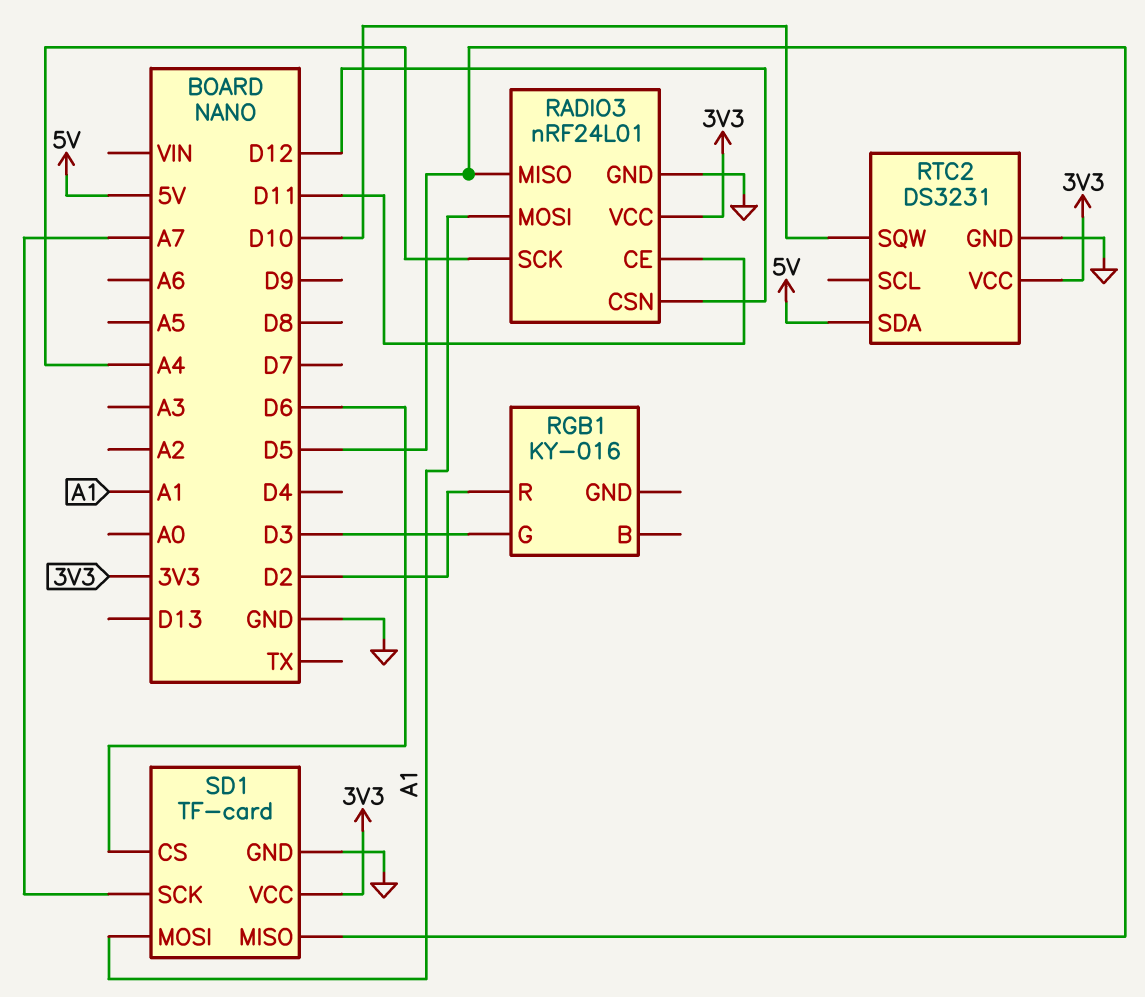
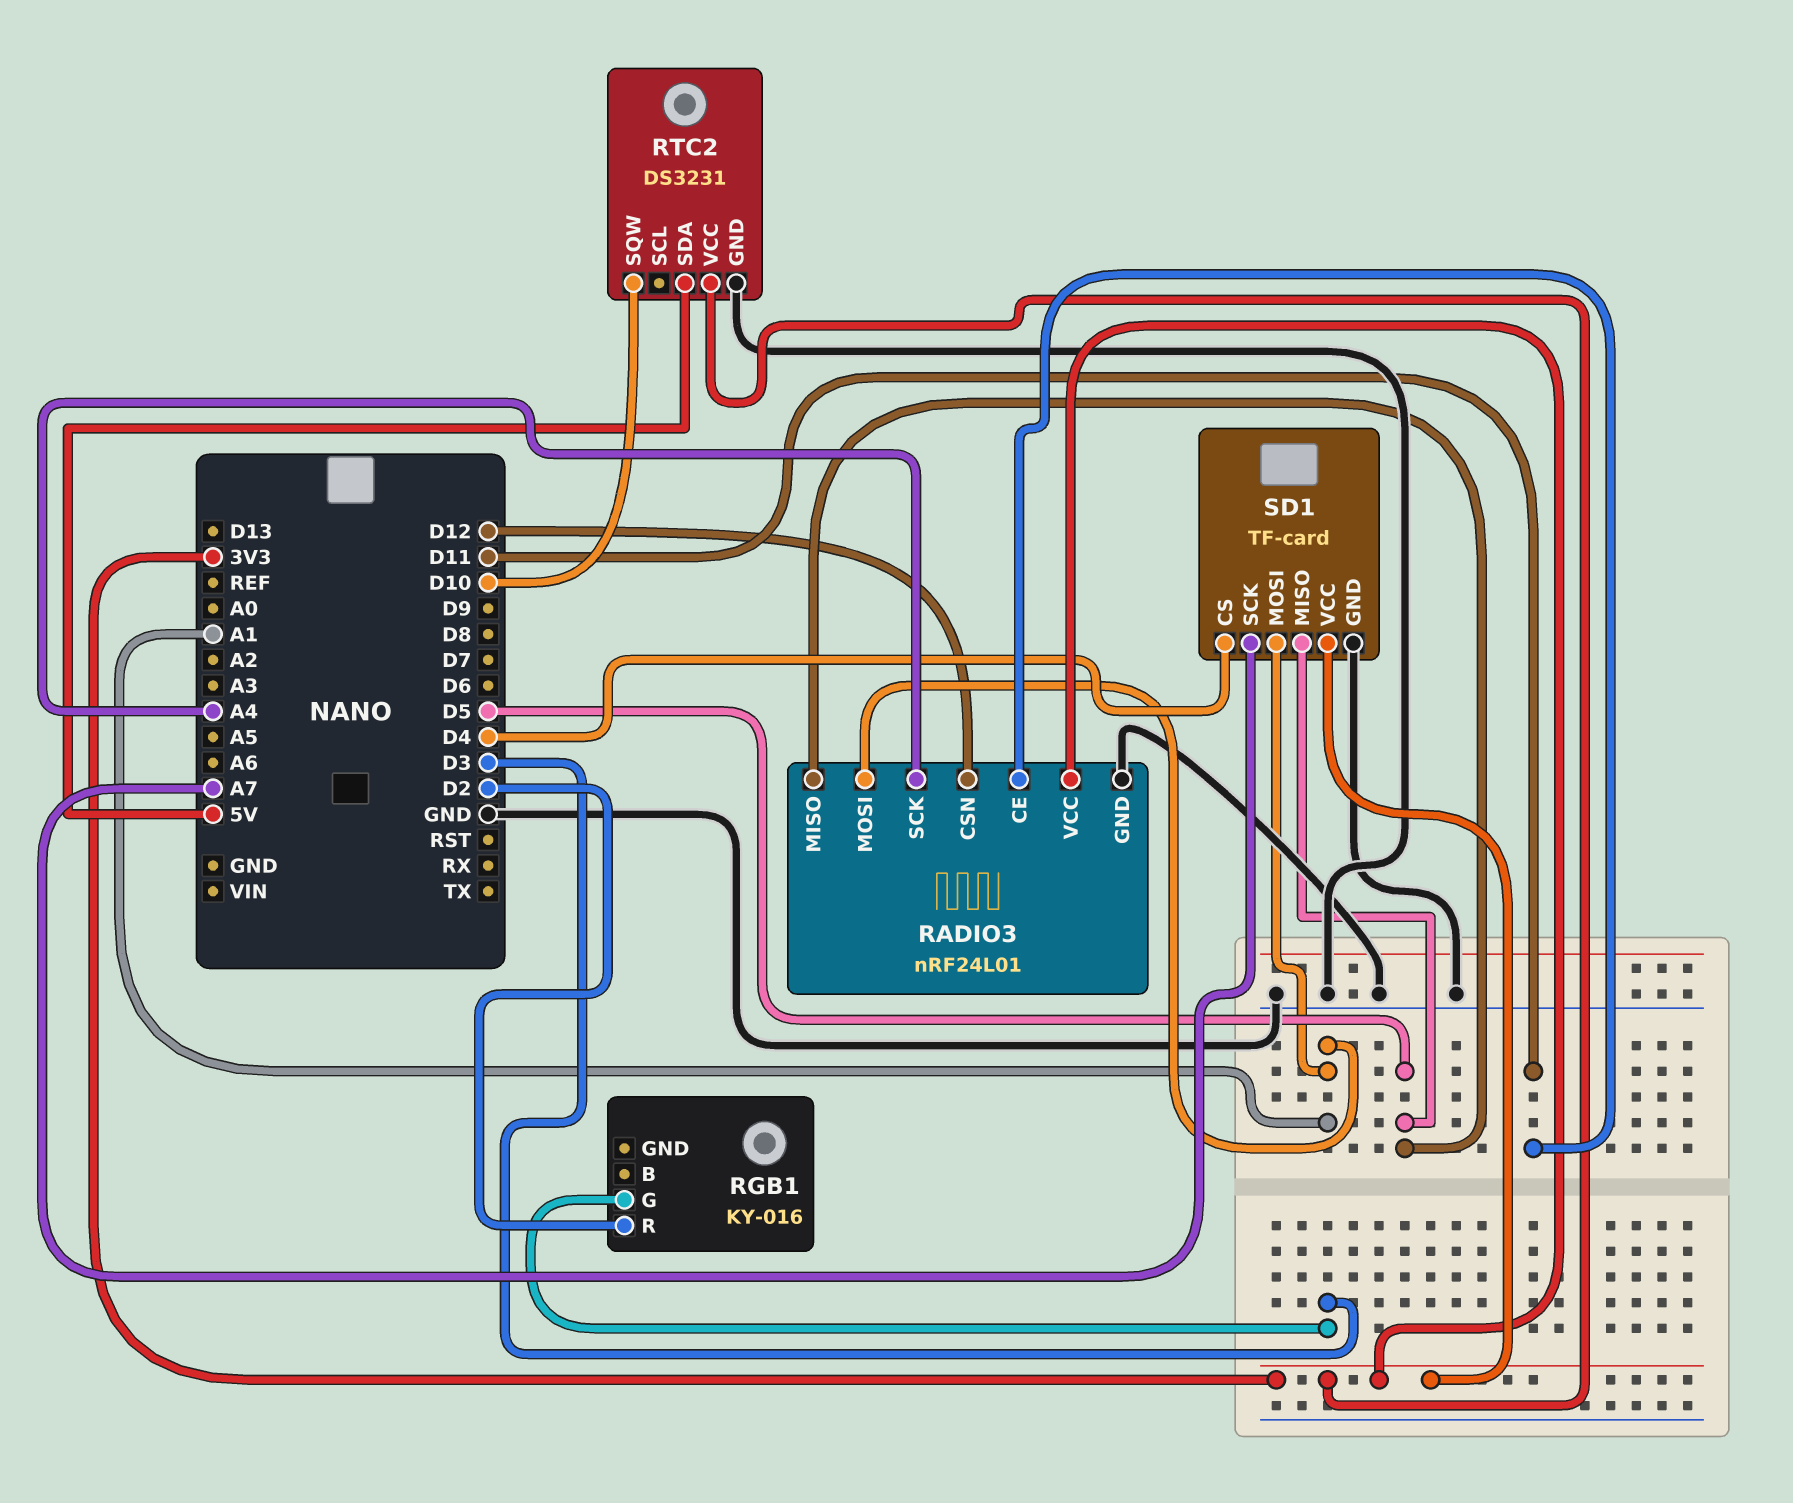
SD1 pin CS: D6 -> D4

